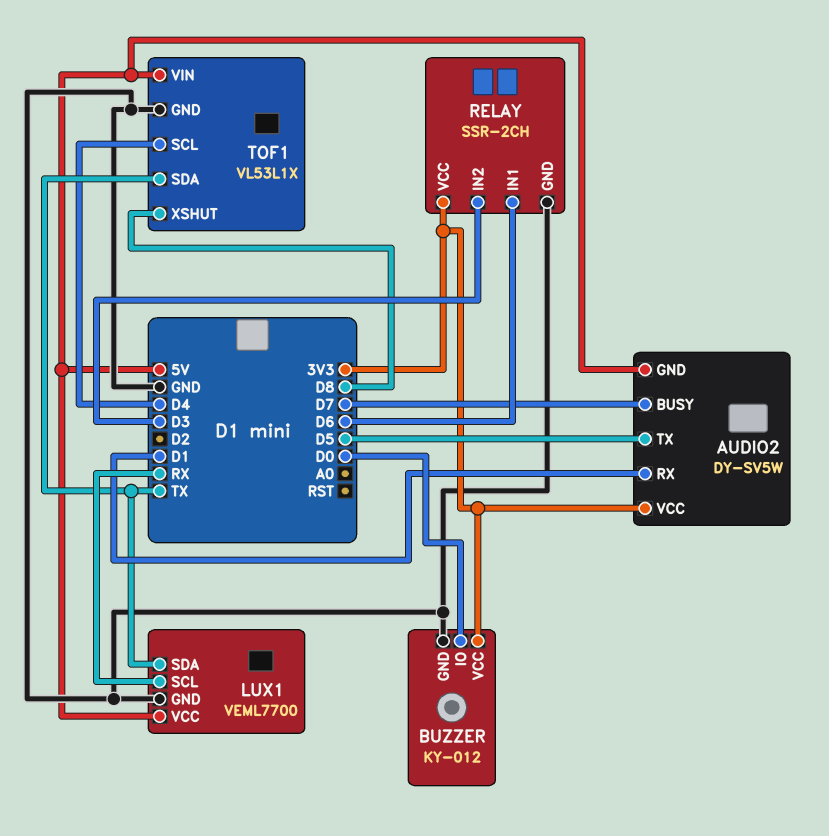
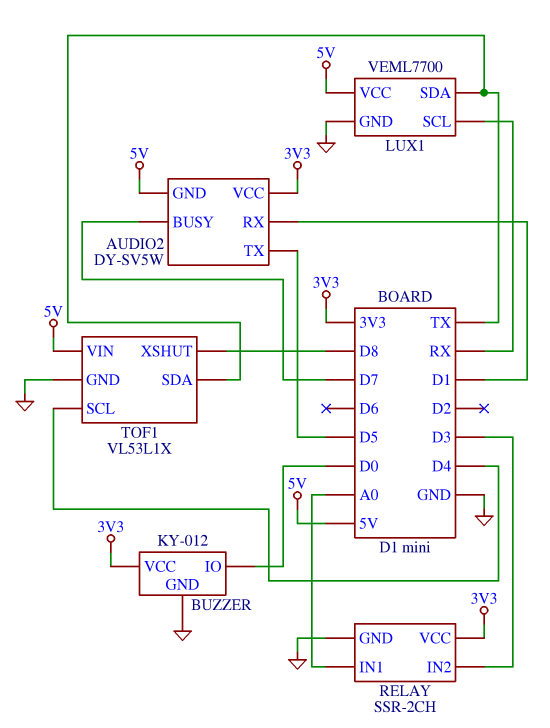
RELAY pin IN1: D6 -> A0

